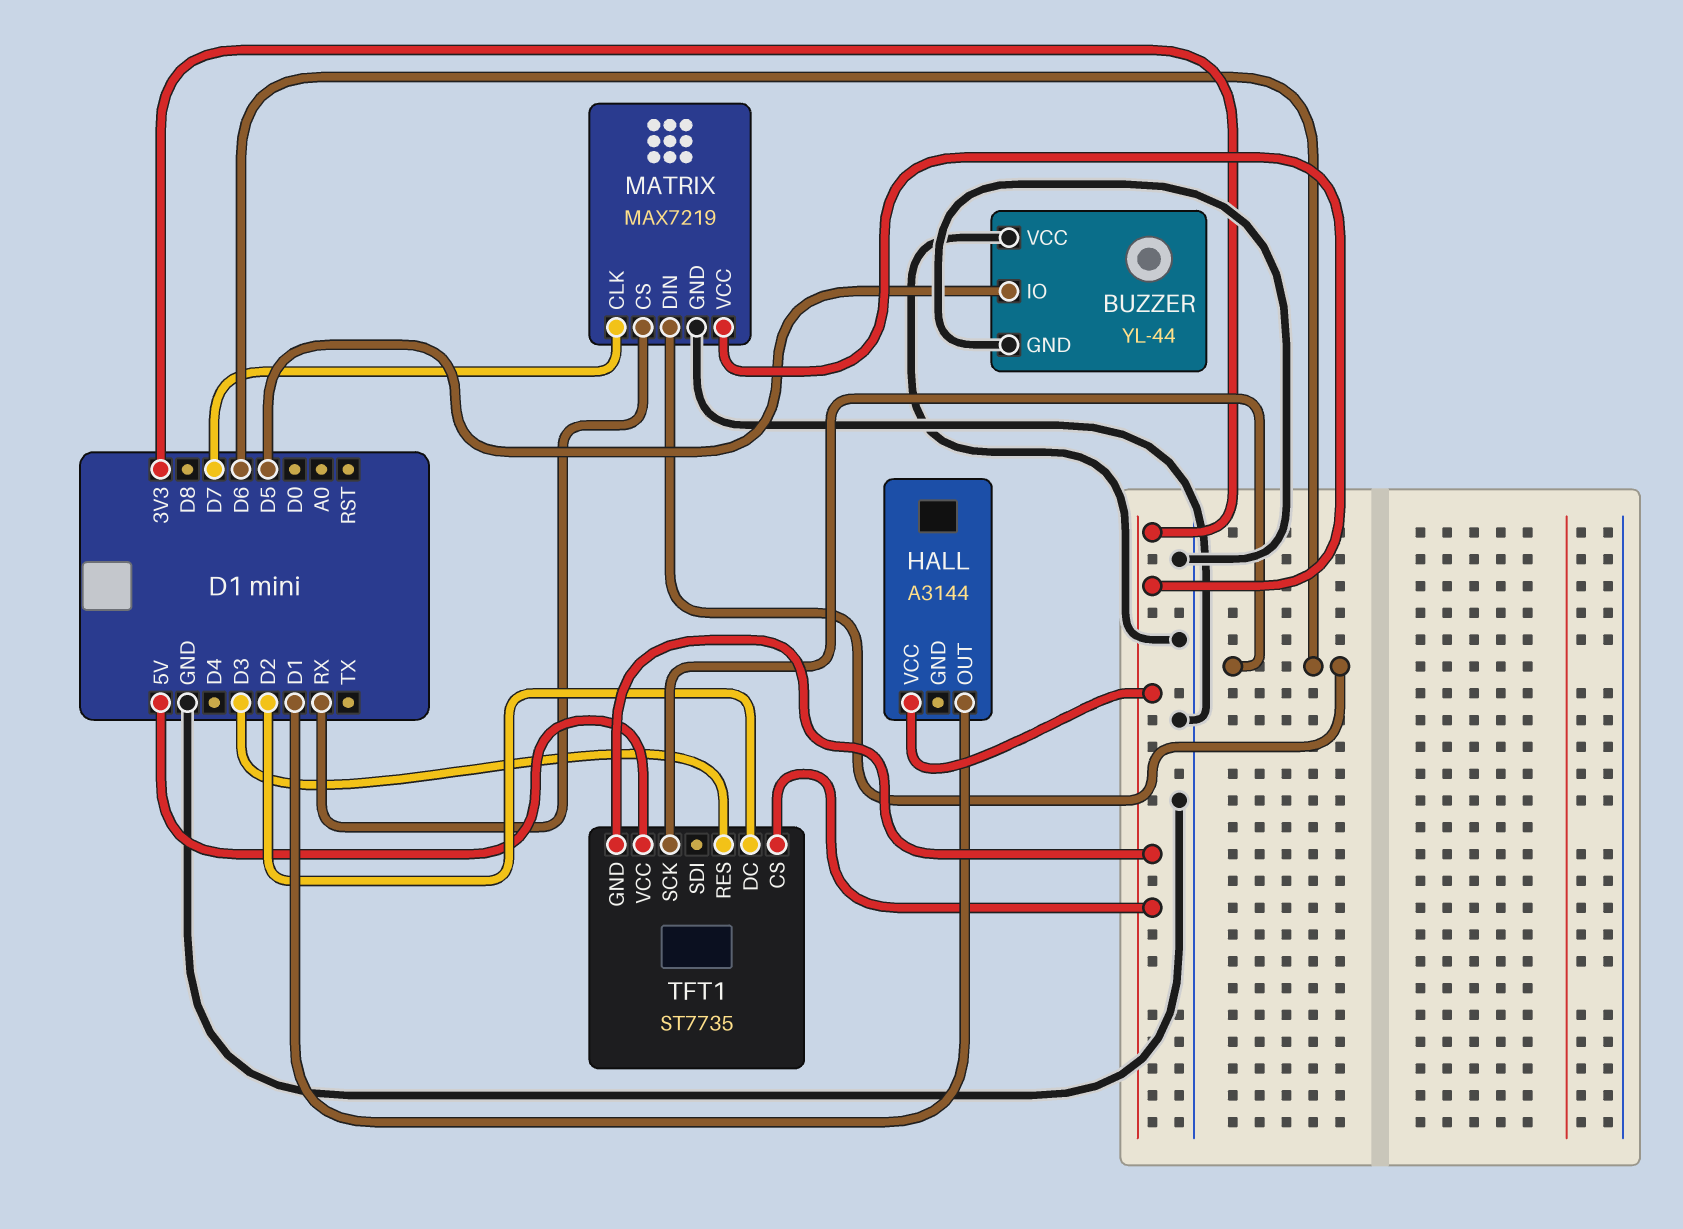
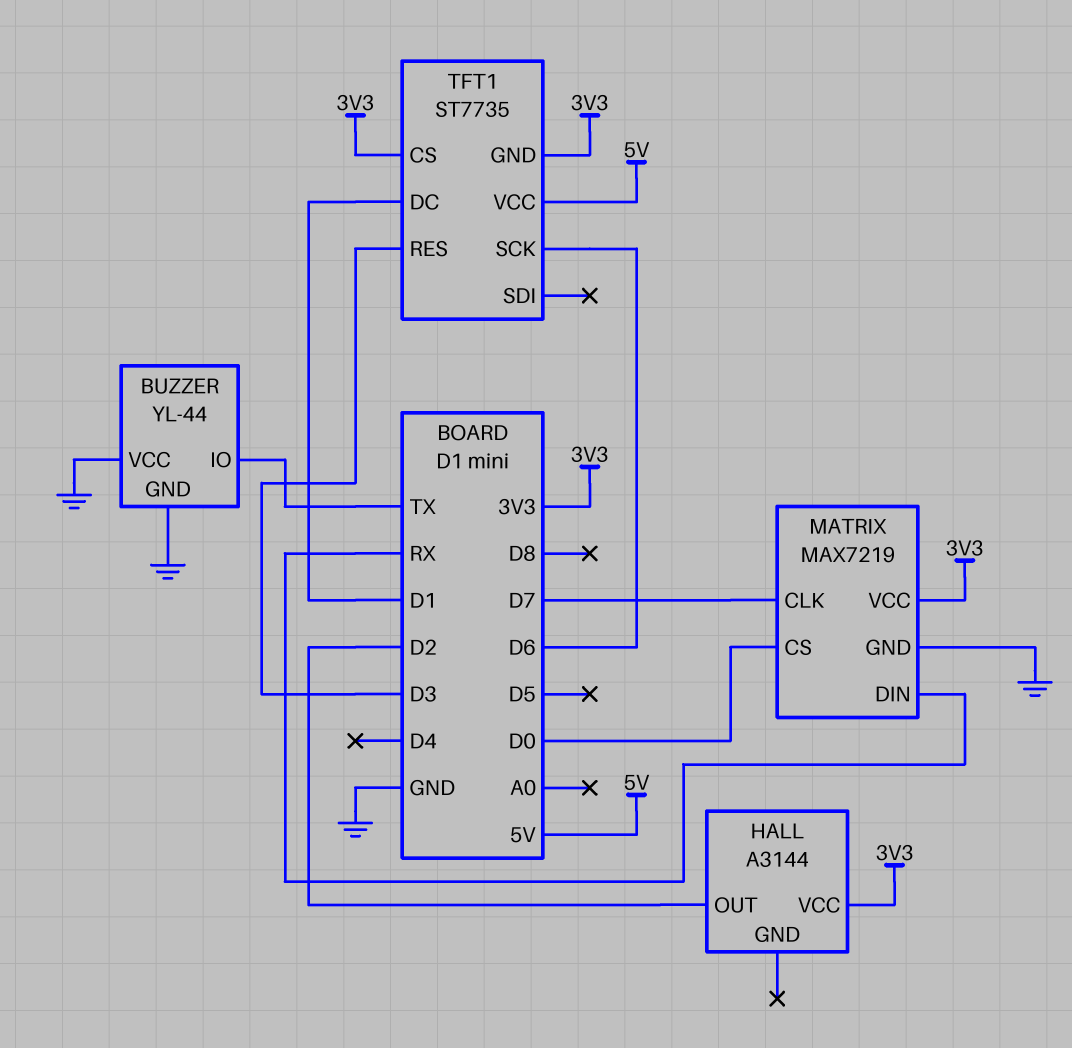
BUZZER pin IO: D5 -> TX
HALL pin OUT: D1 -> D2
MATRIX pin CS: RX -> D0
MATRIX pin DIN: D6 -> RX
TFT1 pin DC: D2 -> D1

